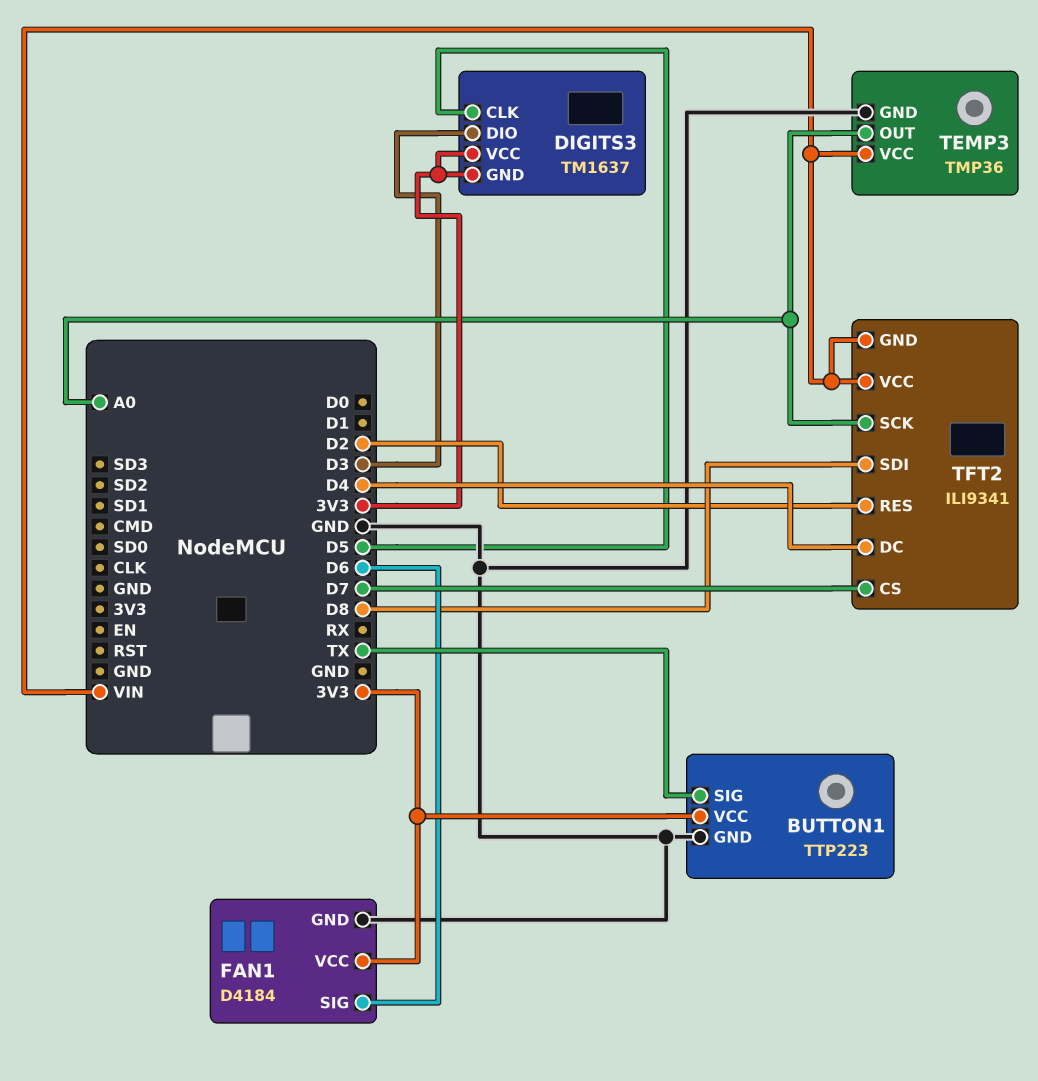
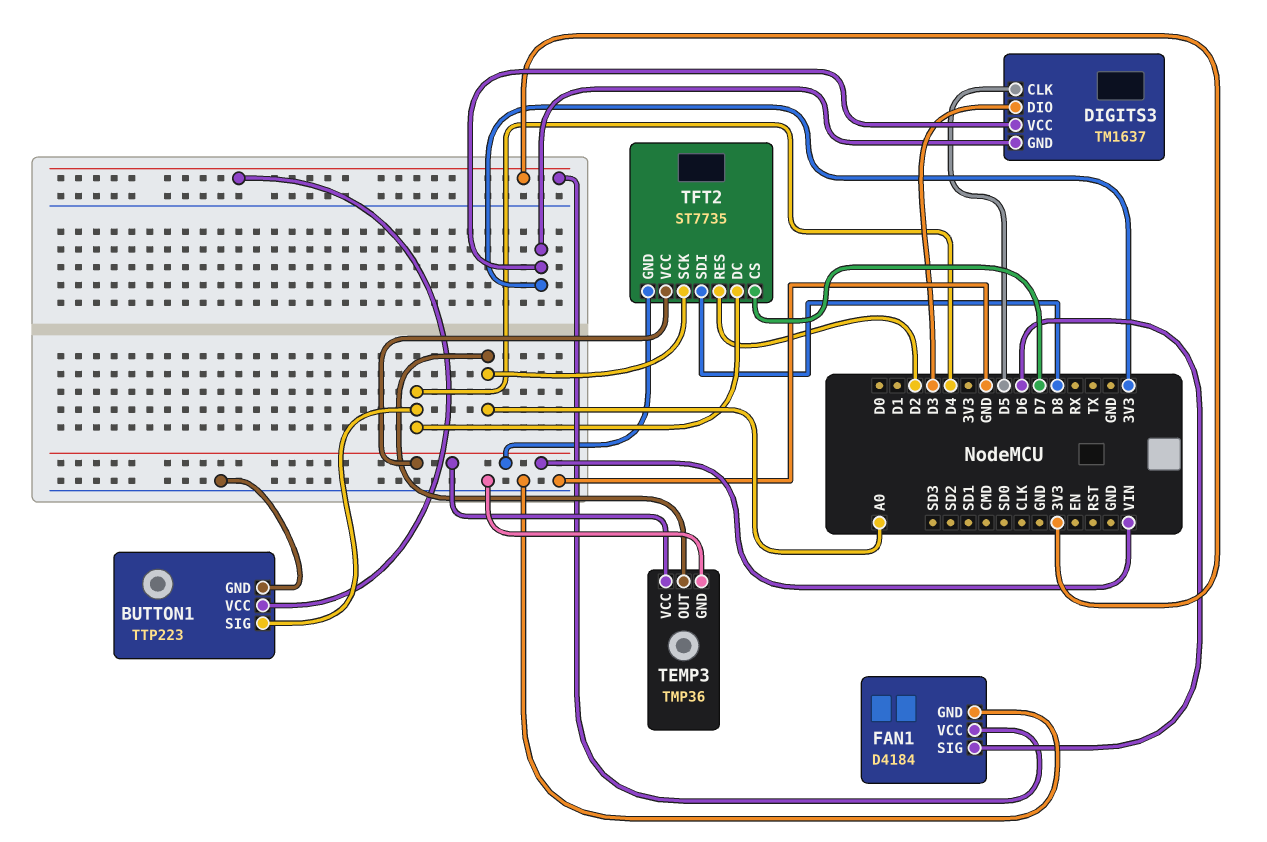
BUTTON1 pin SIG: TX -> D4
TFT2: ILI9341 -> ST7735

